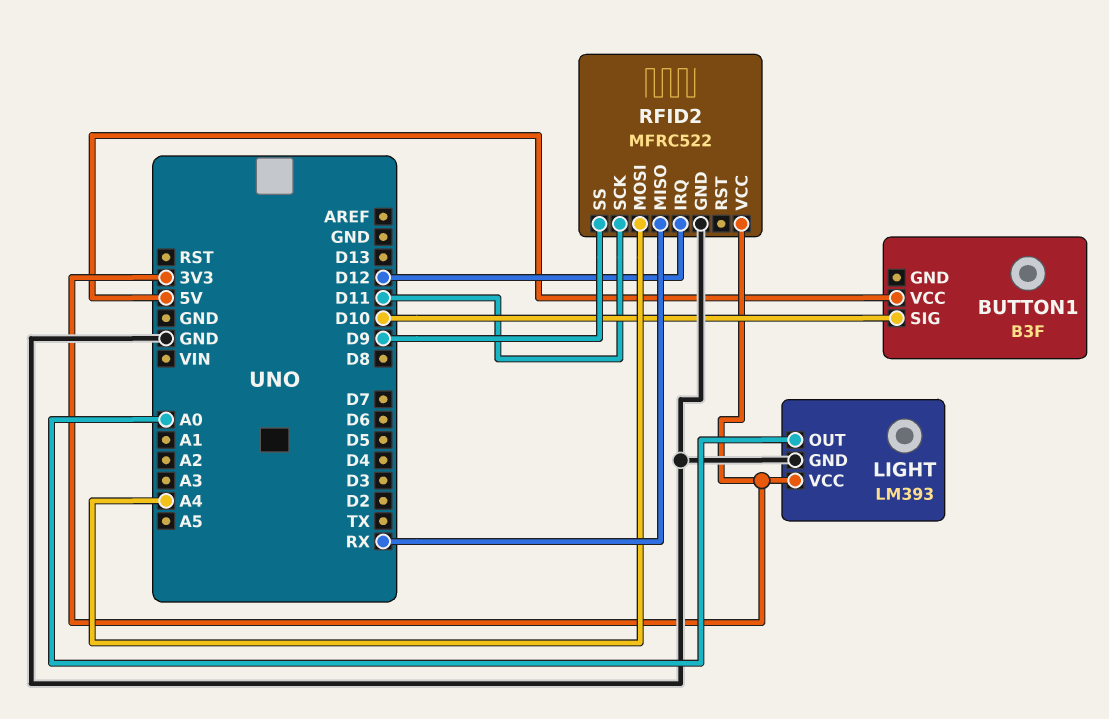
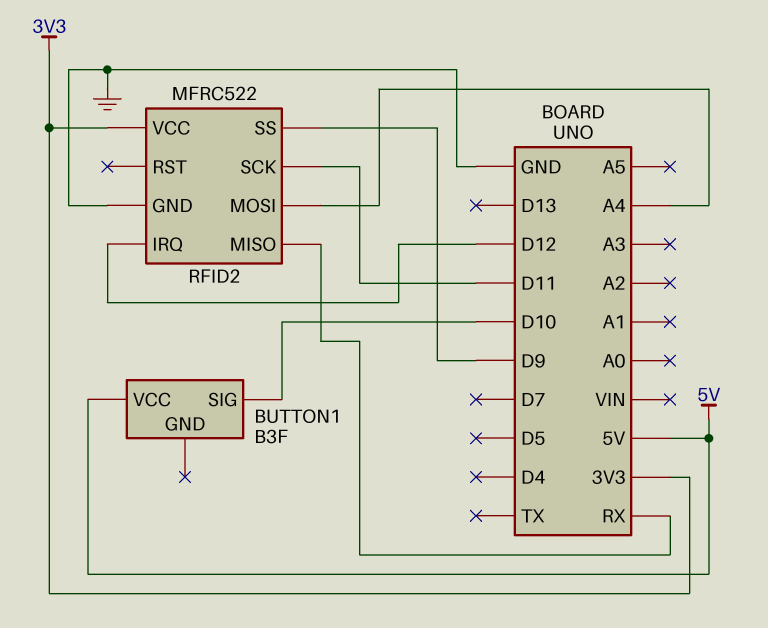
LIGHT: LM393 -> none
LIGHT pin GND: GND -> none
LIGHT pin OUT: A0 -> none
LIGHT pin VCC: 3V3 -> none

